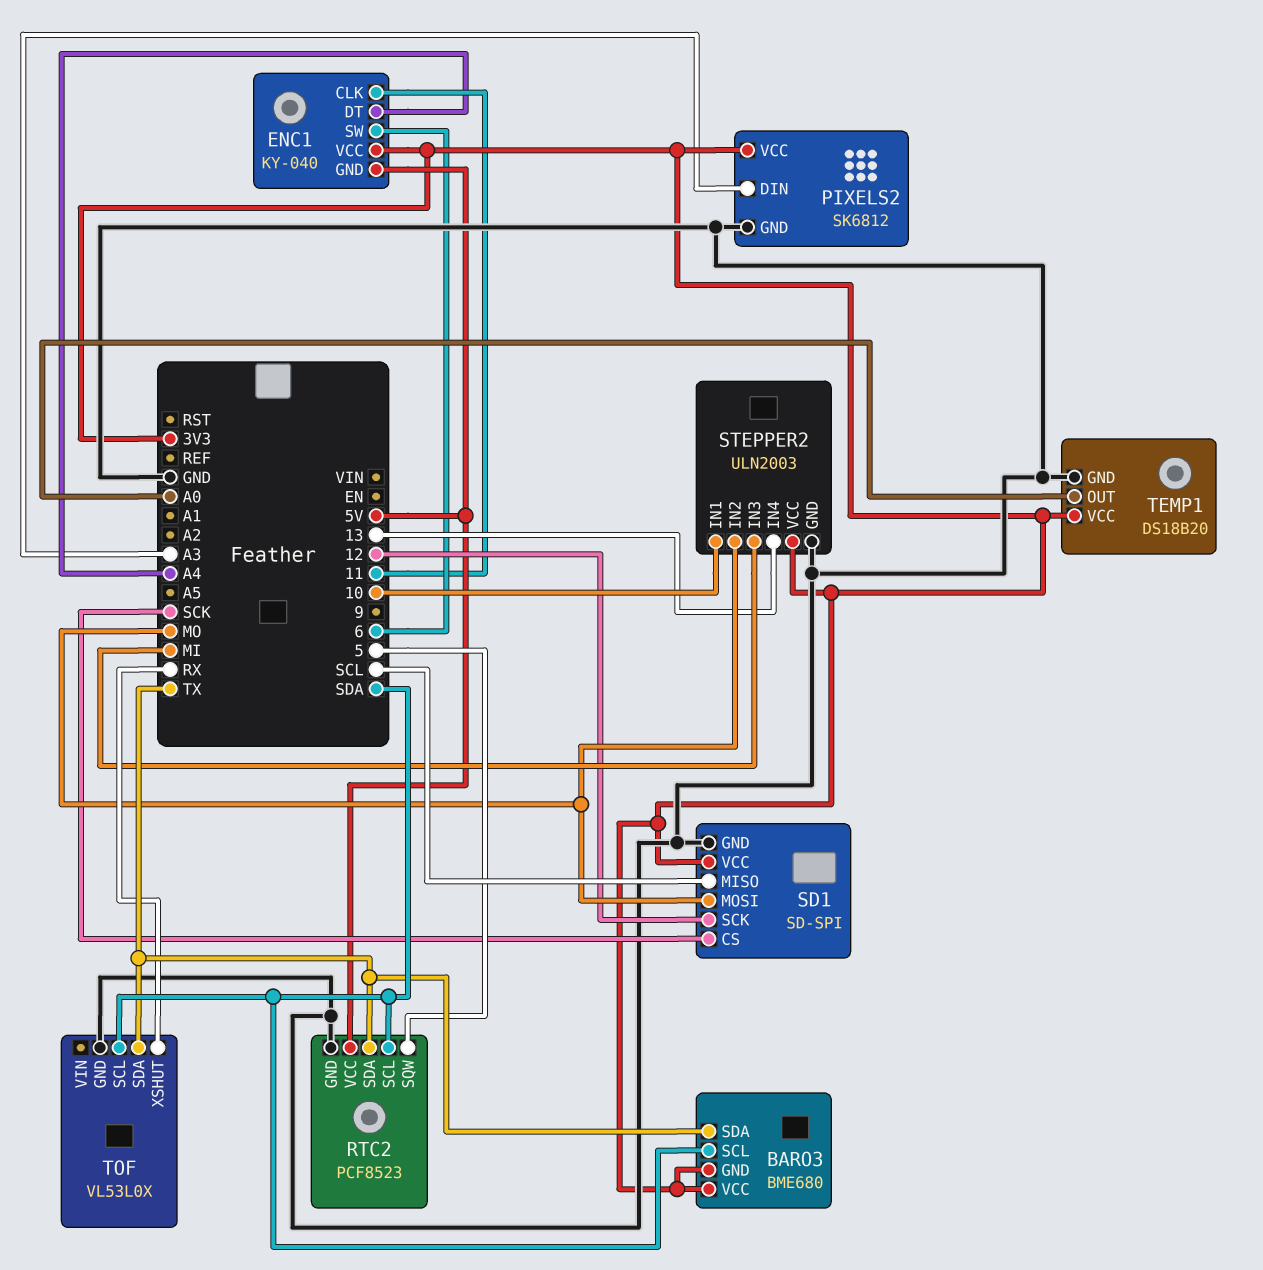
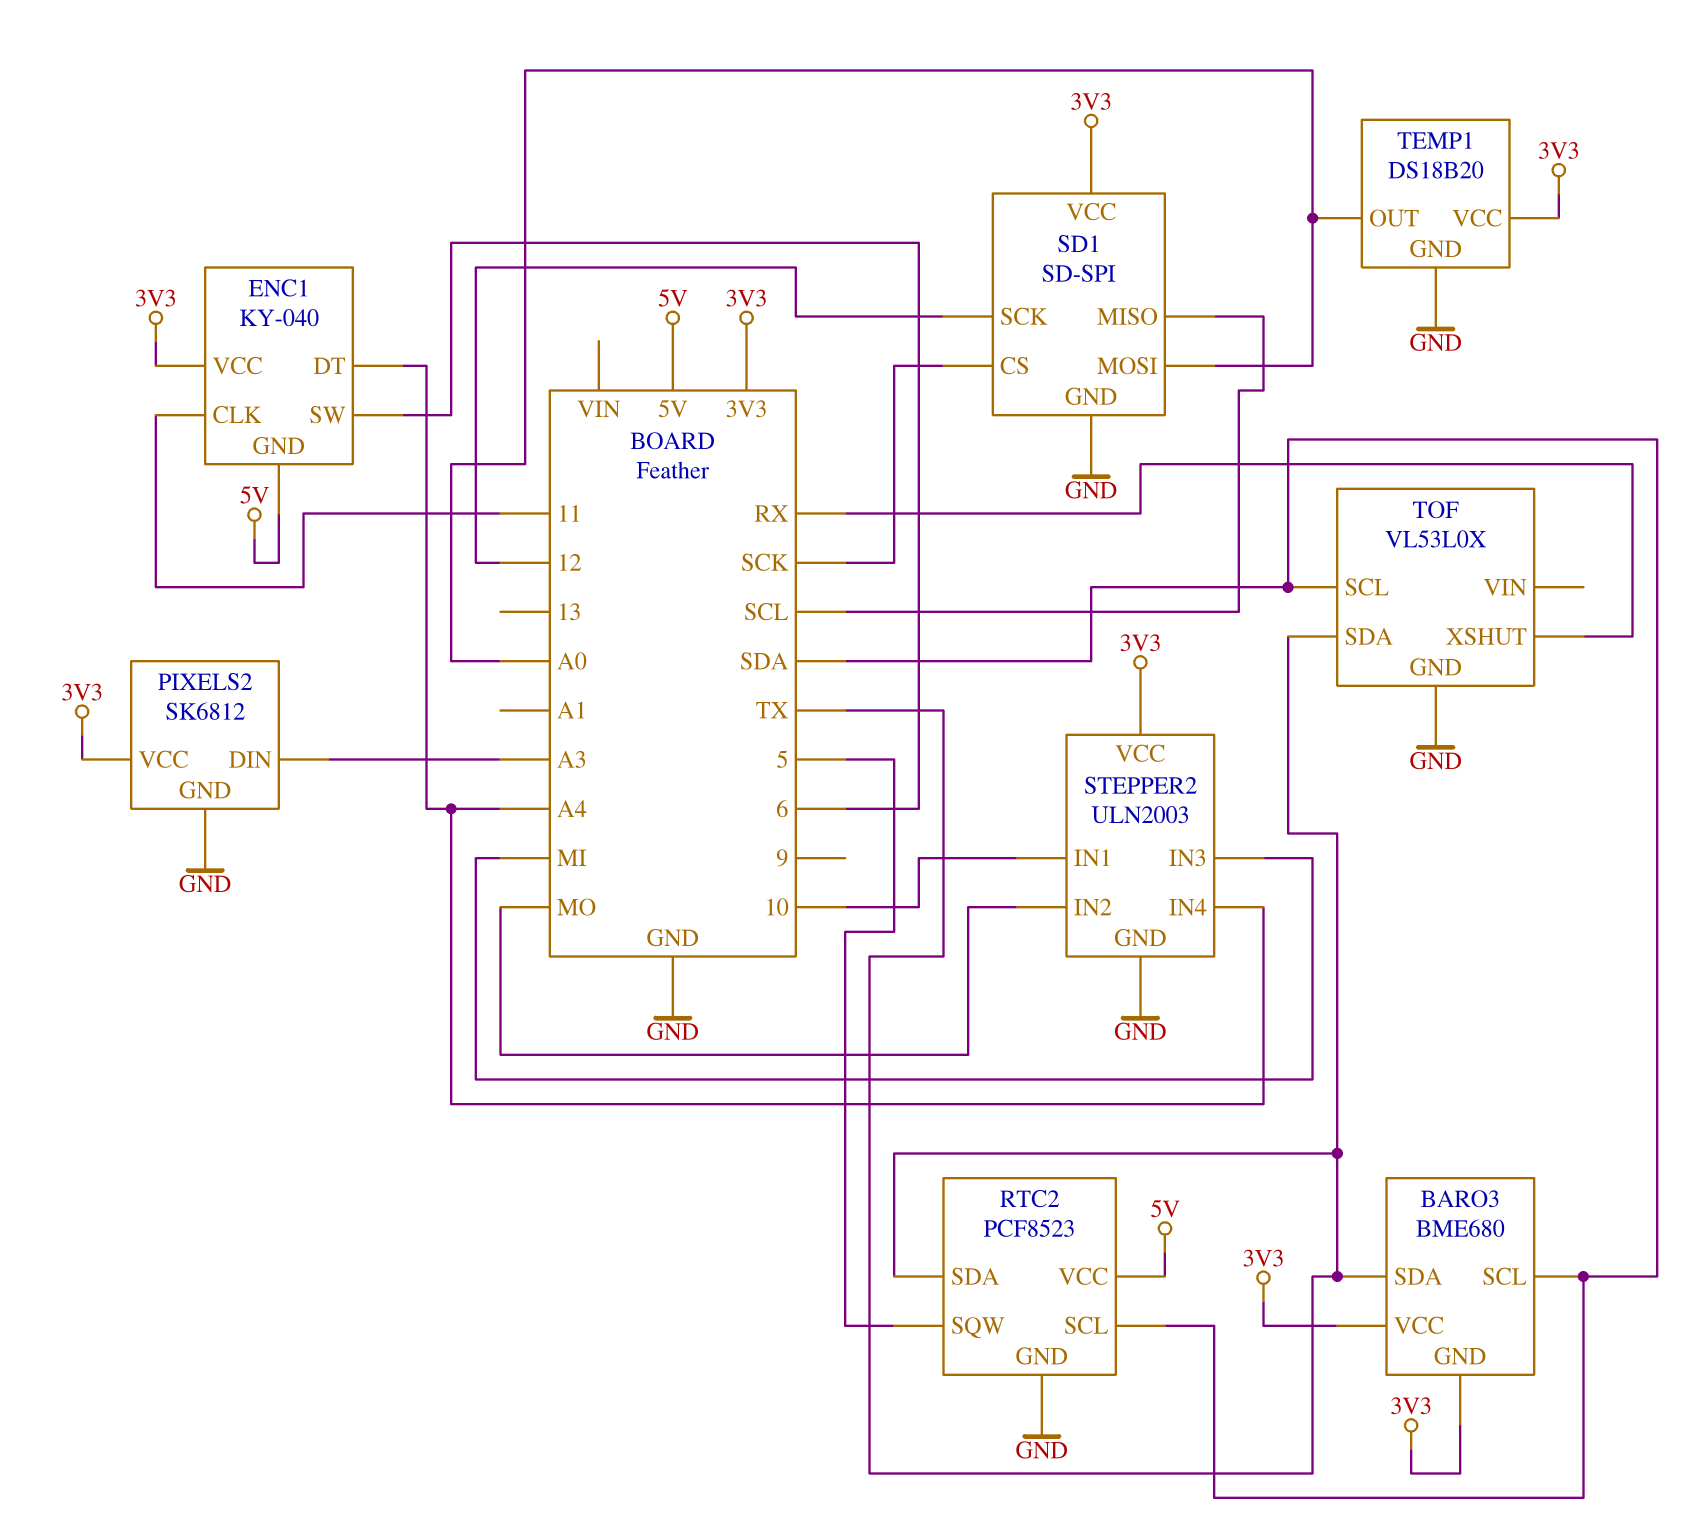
SD1 pin MOSI: MO -> A0
STEPPER2 pin IN4: 13 -> A4

